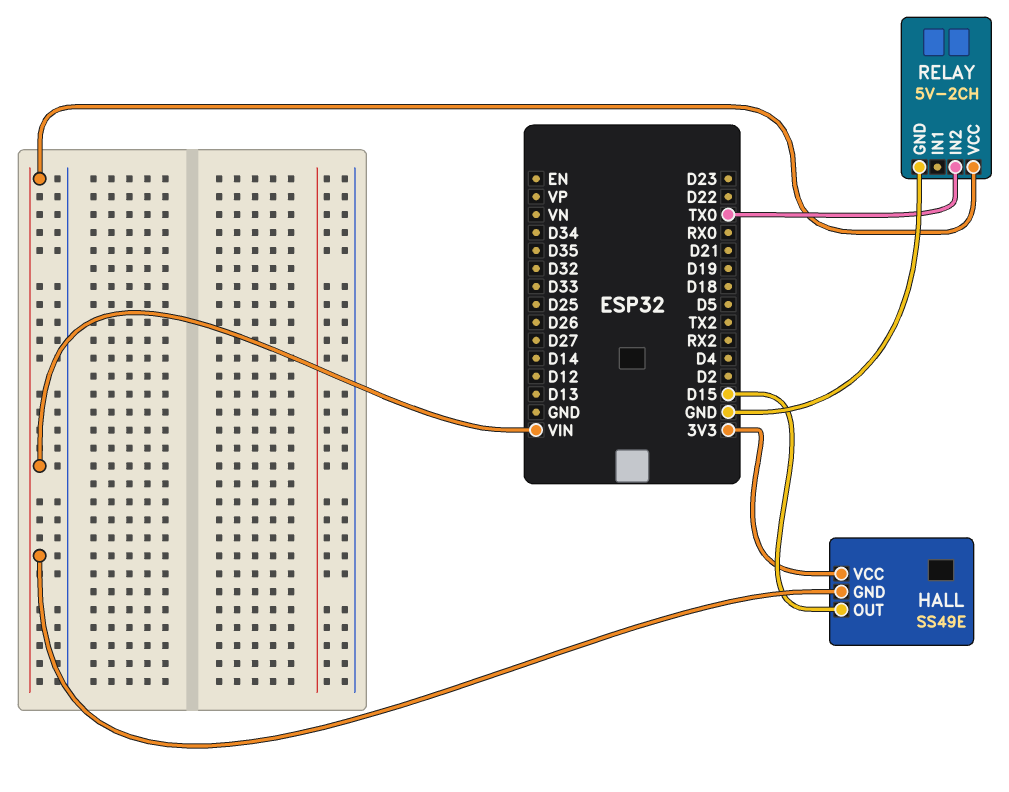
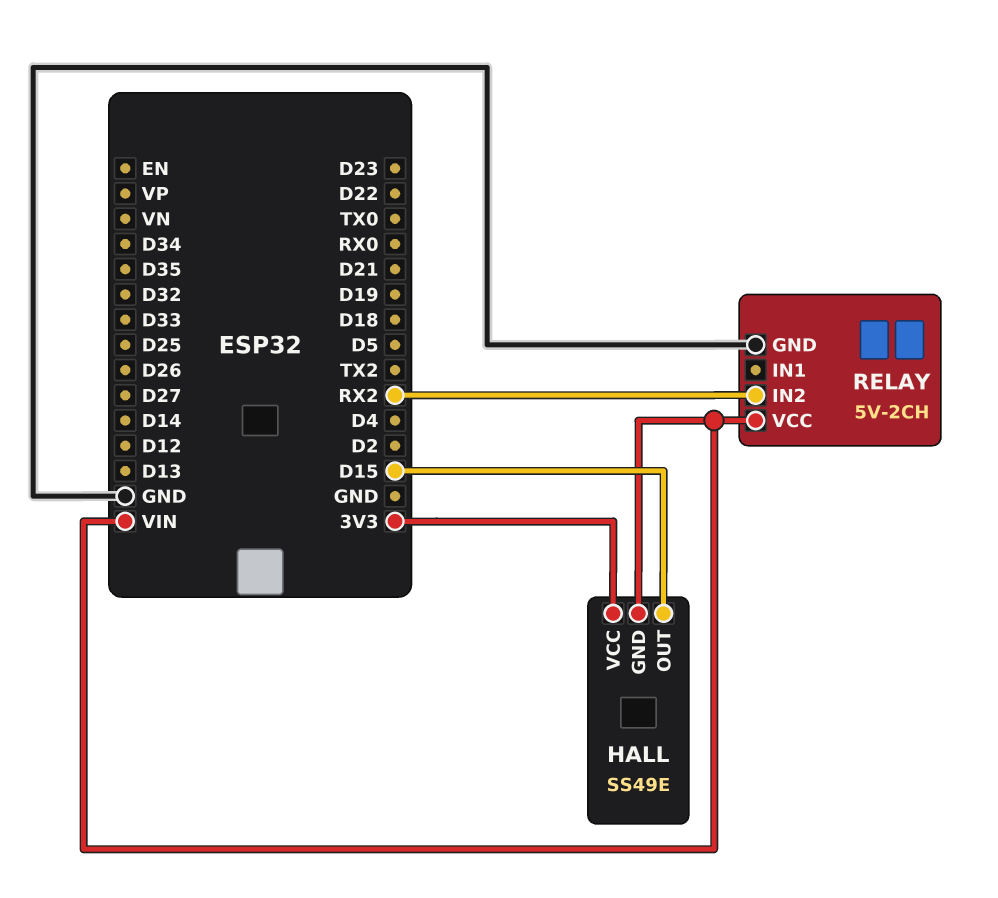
RELAY pin IN2: TX0 -> RX2

